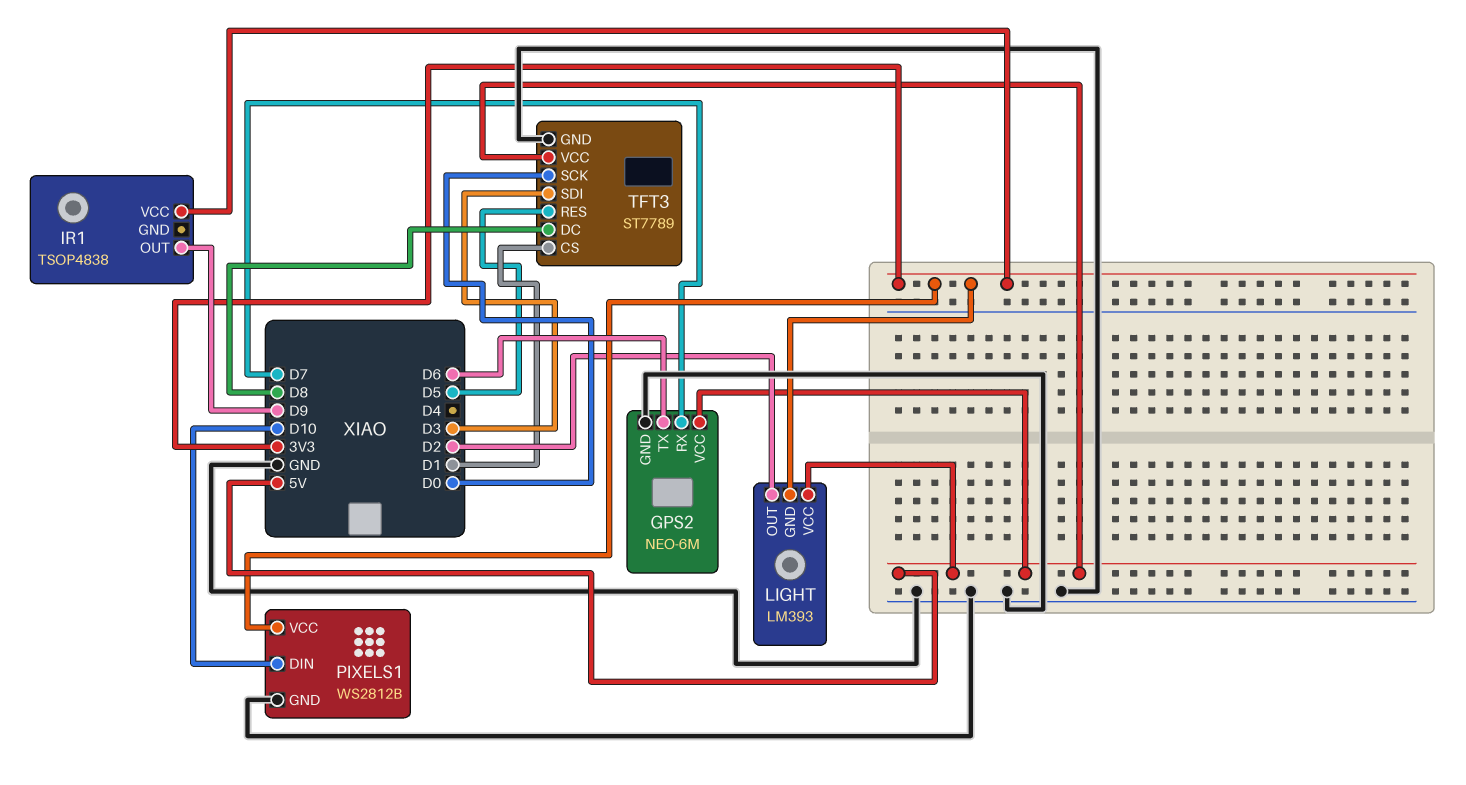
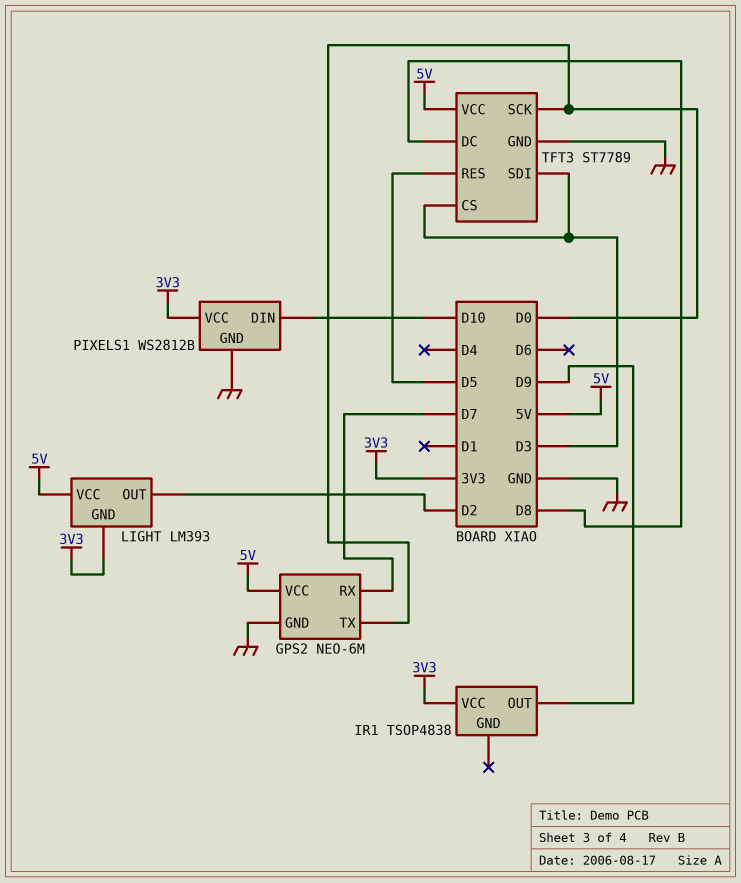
GPS2 pin TX: D6 -> D0
TFT3 pin CS: D1 -> D3

